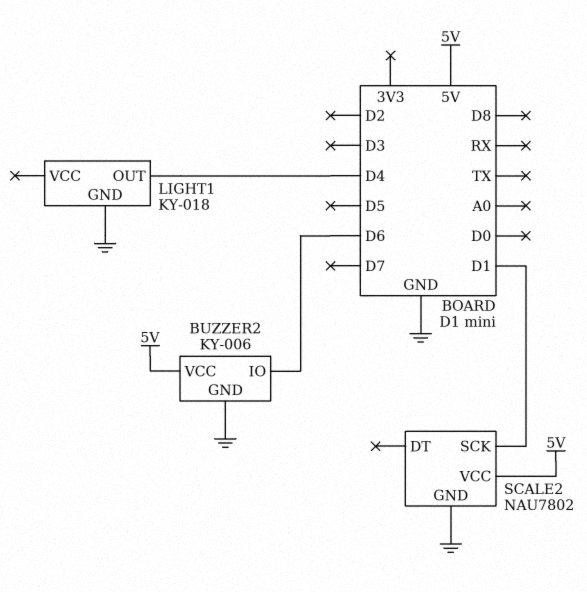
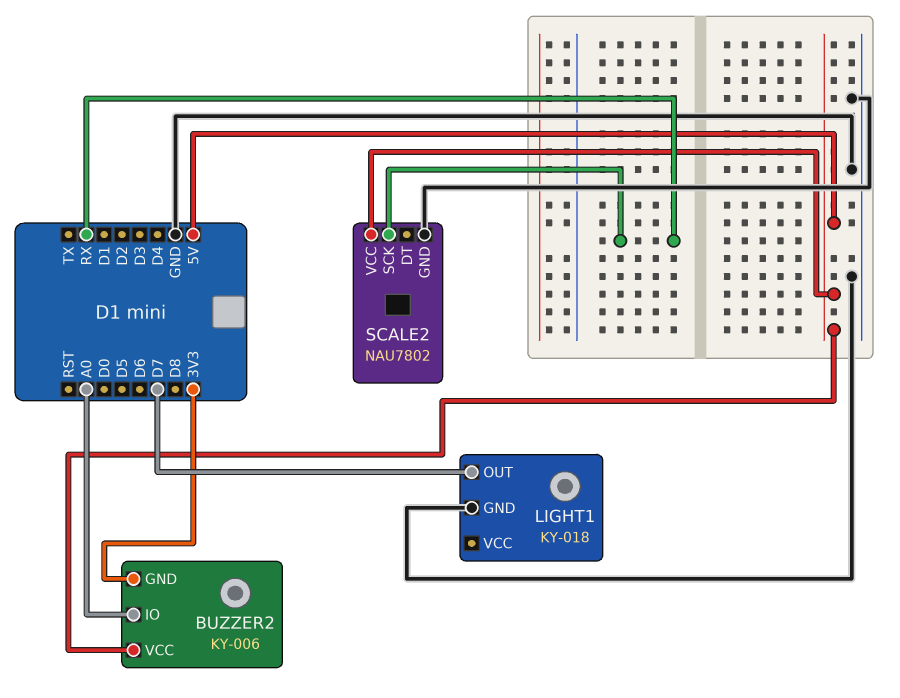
BUZZER2 pin GND: GND -> 3V3
BUZZER2 pin IO: D6 -> A0
LIGHT1 pin OUT: D4 -> D7
SCALE2 pin SCK: D1 -> RX

